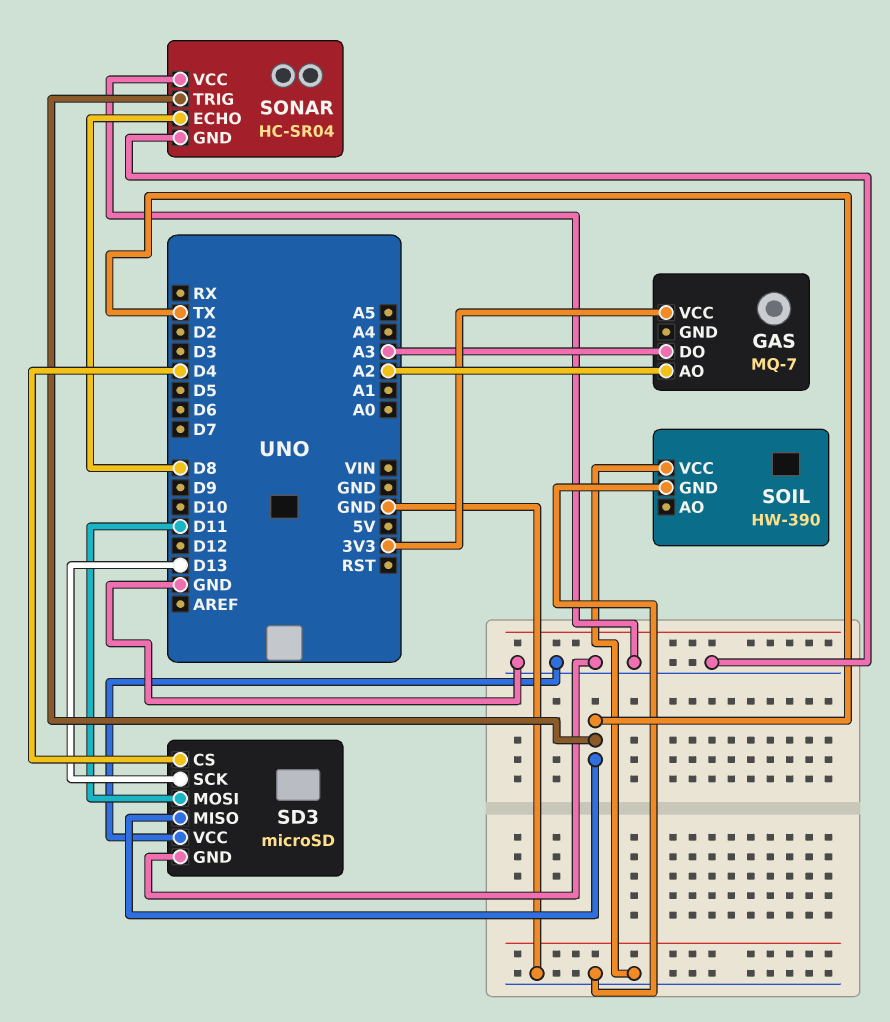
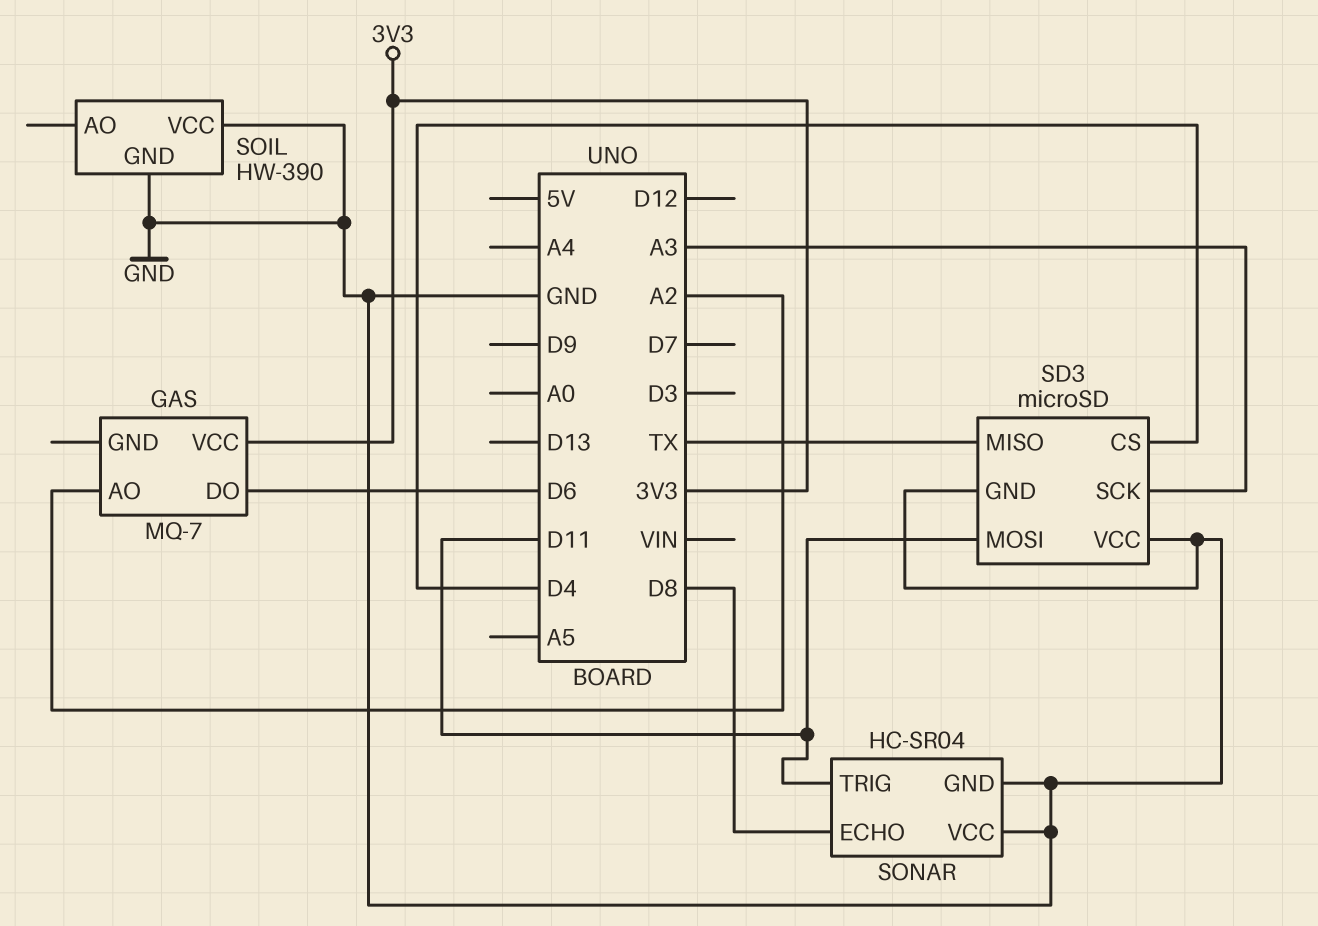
GAS pin DO: A3 -> D6
SD3 pin SCK: D13 -> A3
SONAR pin TRIG: TX -> D11

